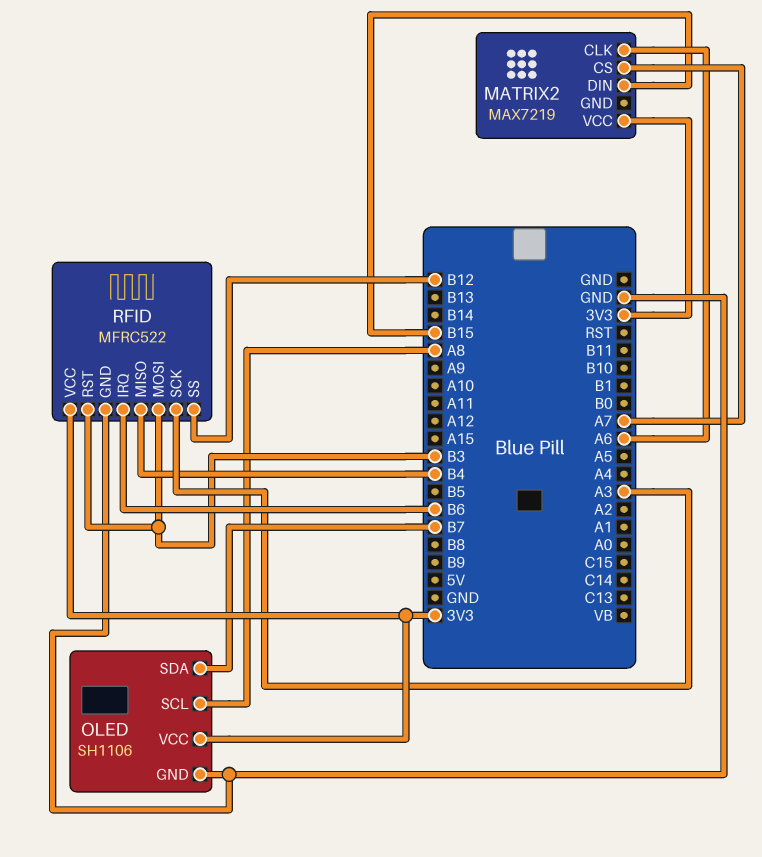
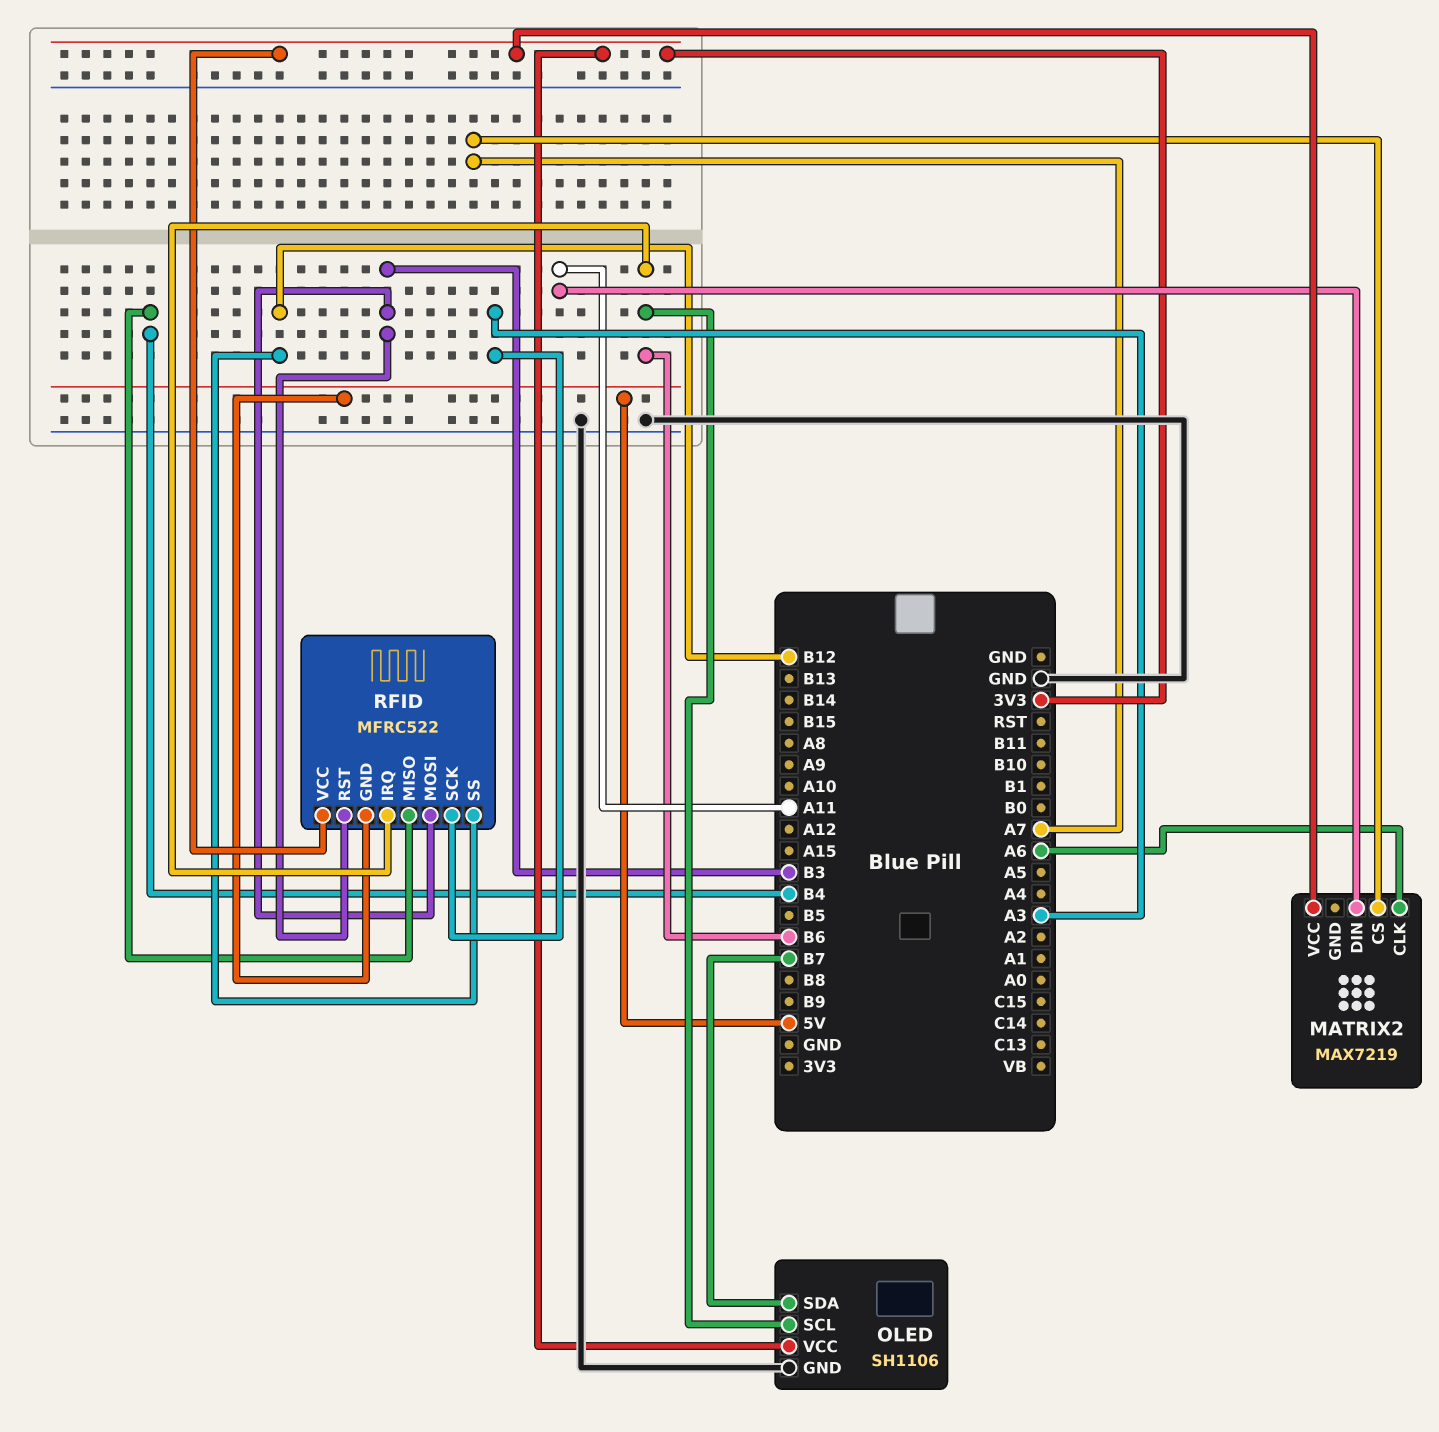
MATRIX2 pin DIN: B15 -> A11
OLED pin SCL: A8 -> B6
RFID pin GND: GND -> 5V

